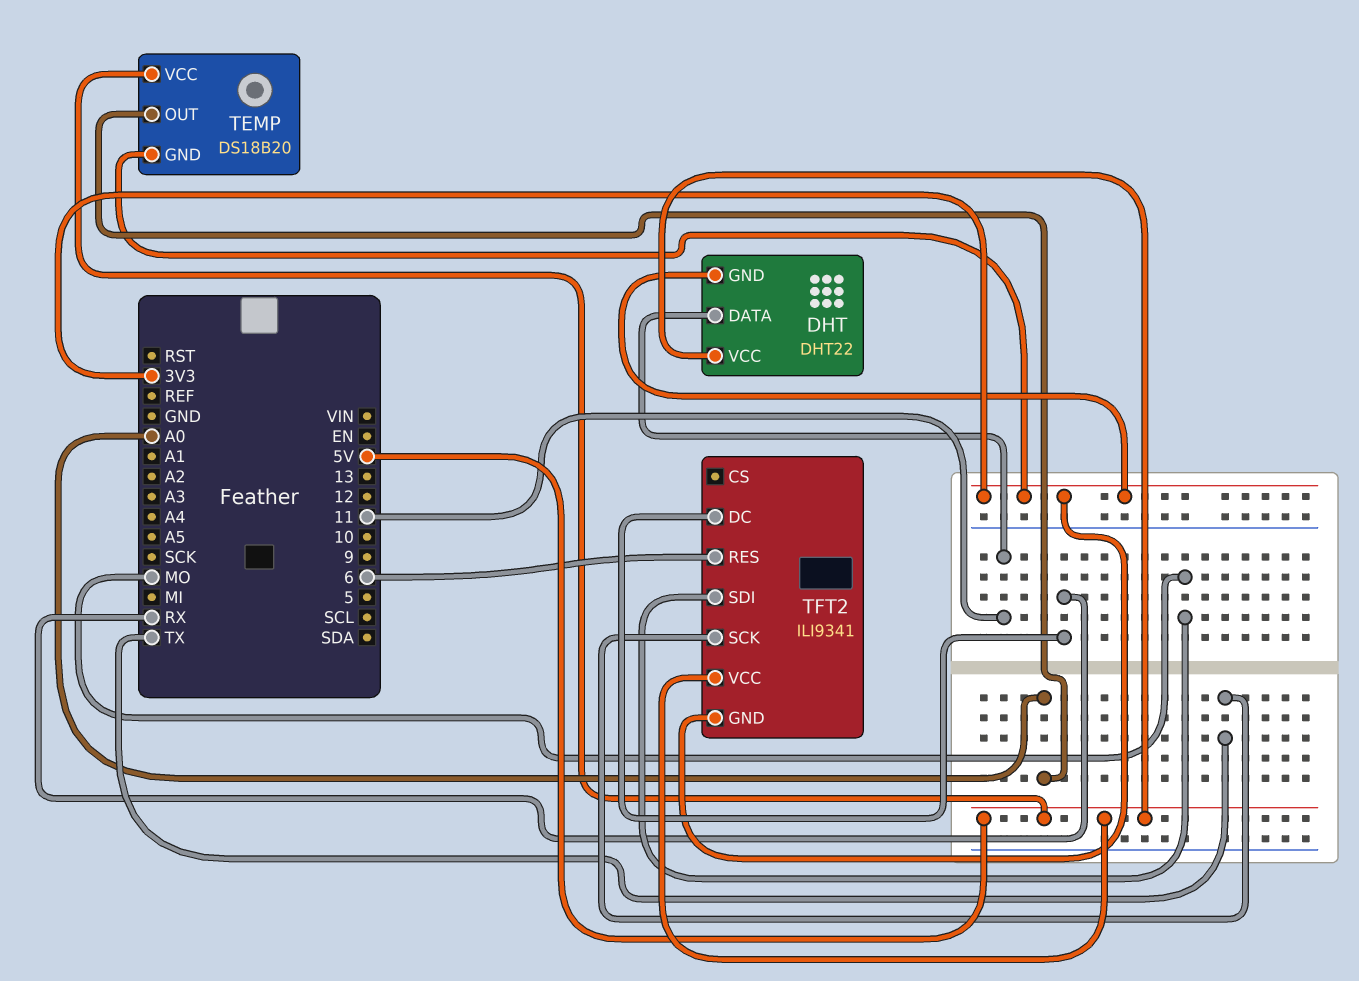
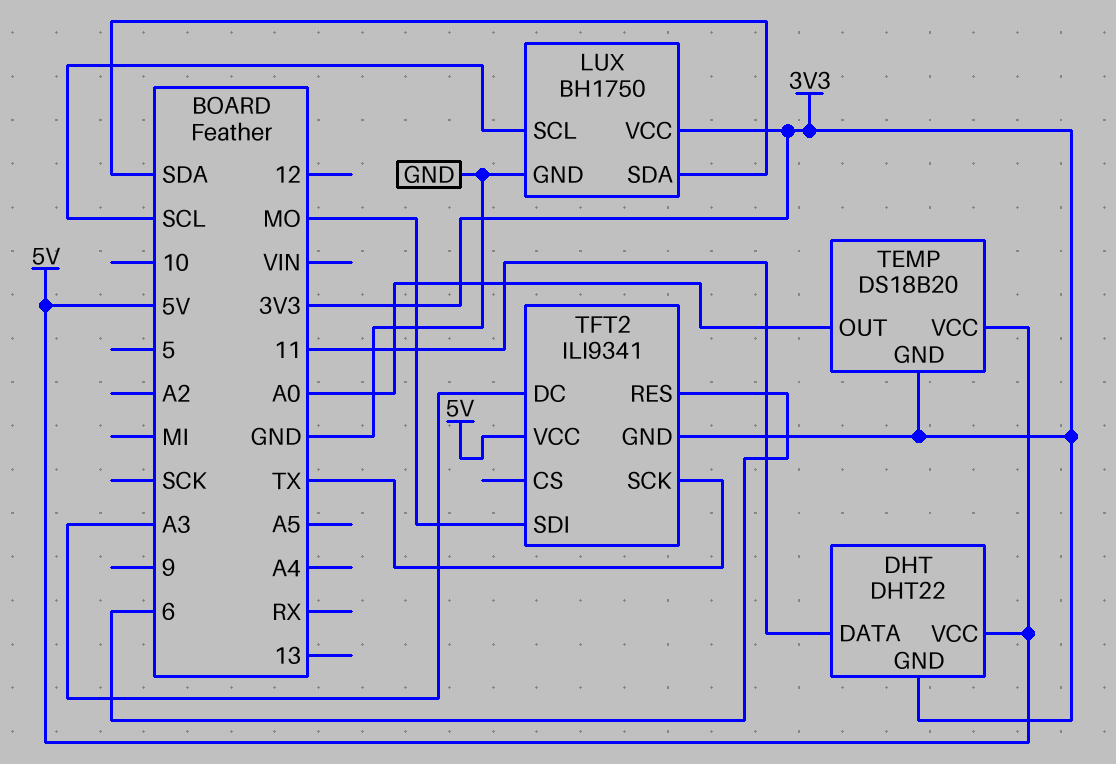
LUX: none -> BH1750
LUX pin GND: none -> GND
LUX pin SCL: none -> SCL
LUX pin SDA: none -> SDA
LUX pin VCC: none -> 3V3
TFT2 pin DC: RX -> A3

